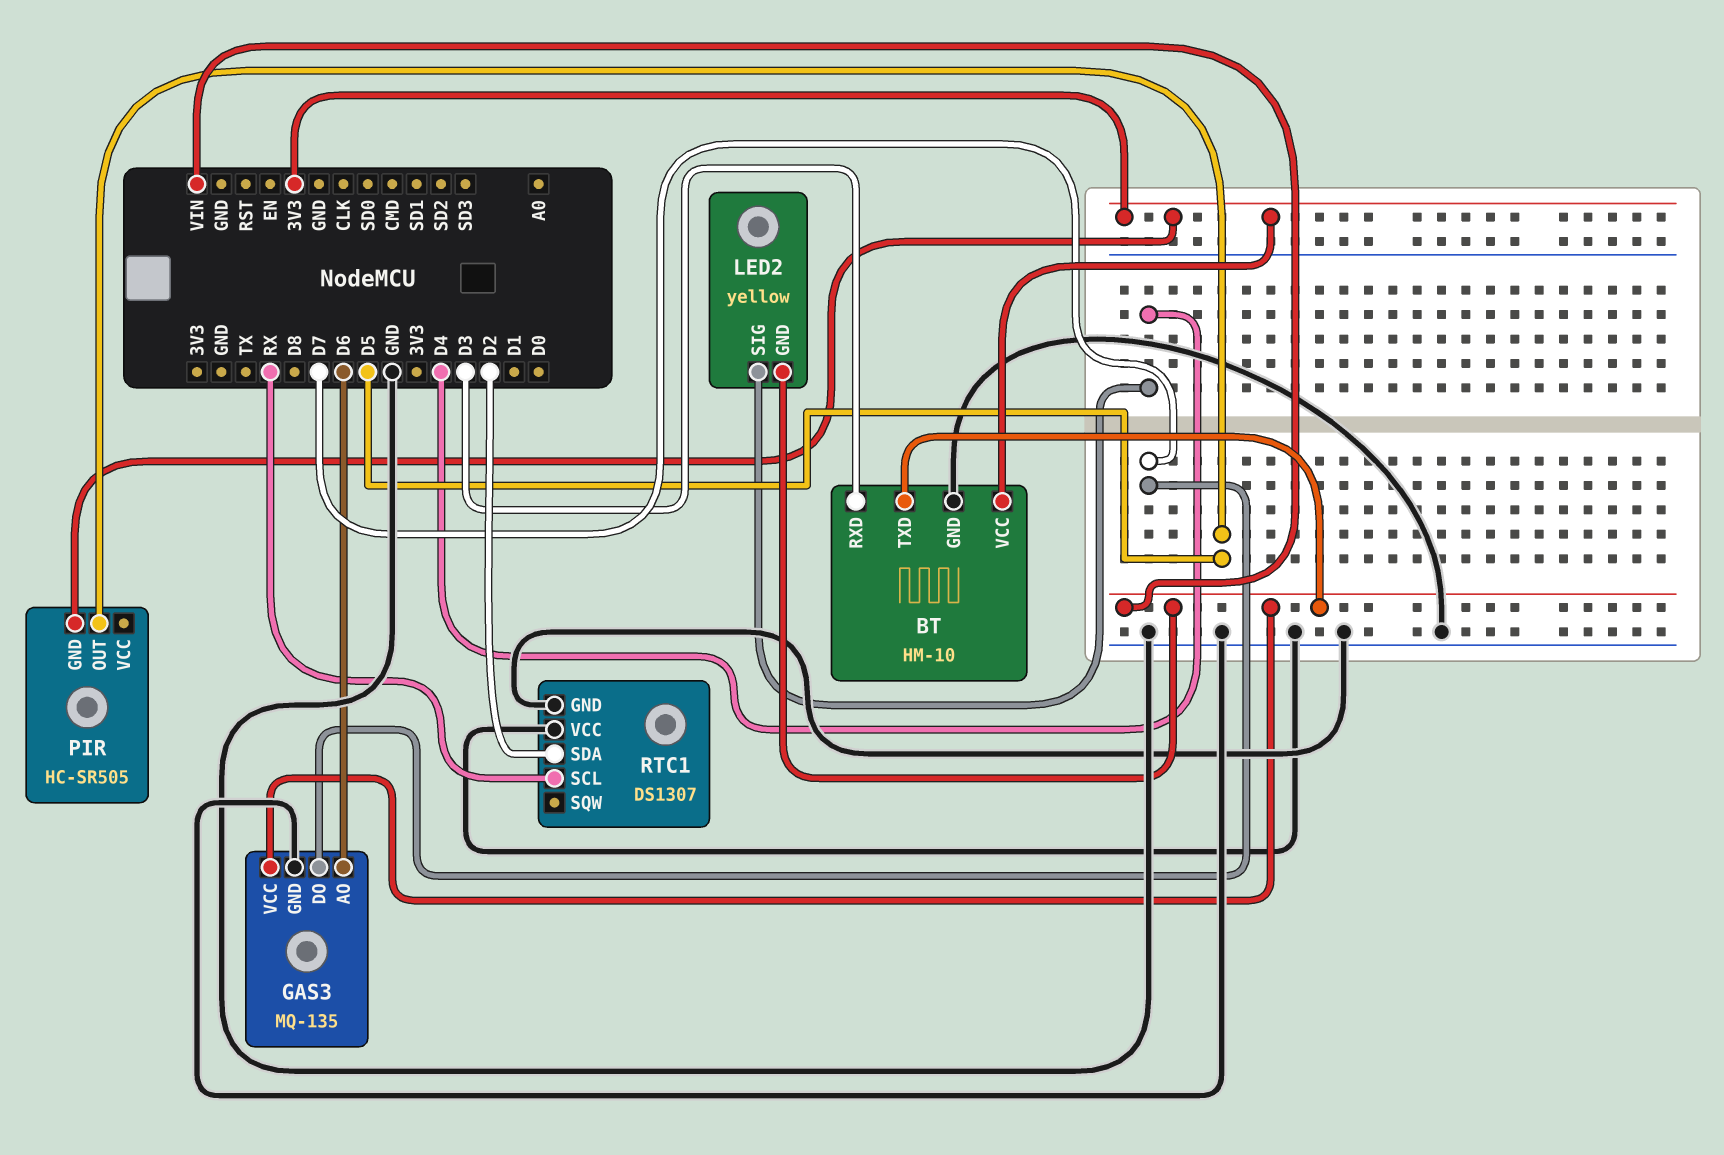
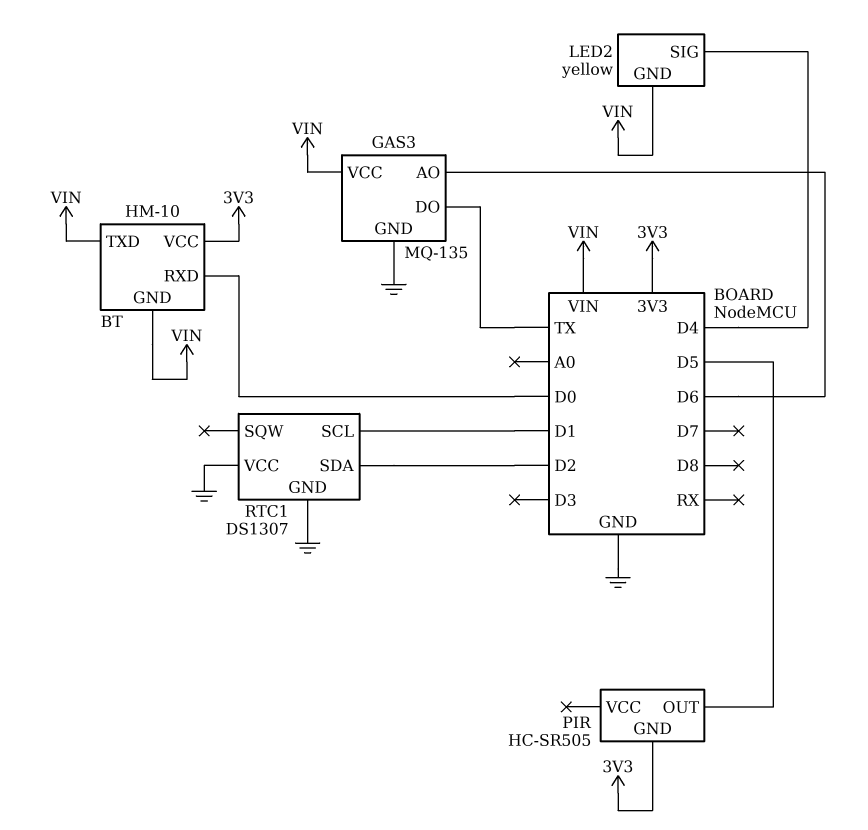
BT pin GND: GND -> VIN
BT pin RXD: D3 -> D0
GAS3 pin DO: D7 -> TX
RTC1 pin SCL: RX -> D1

